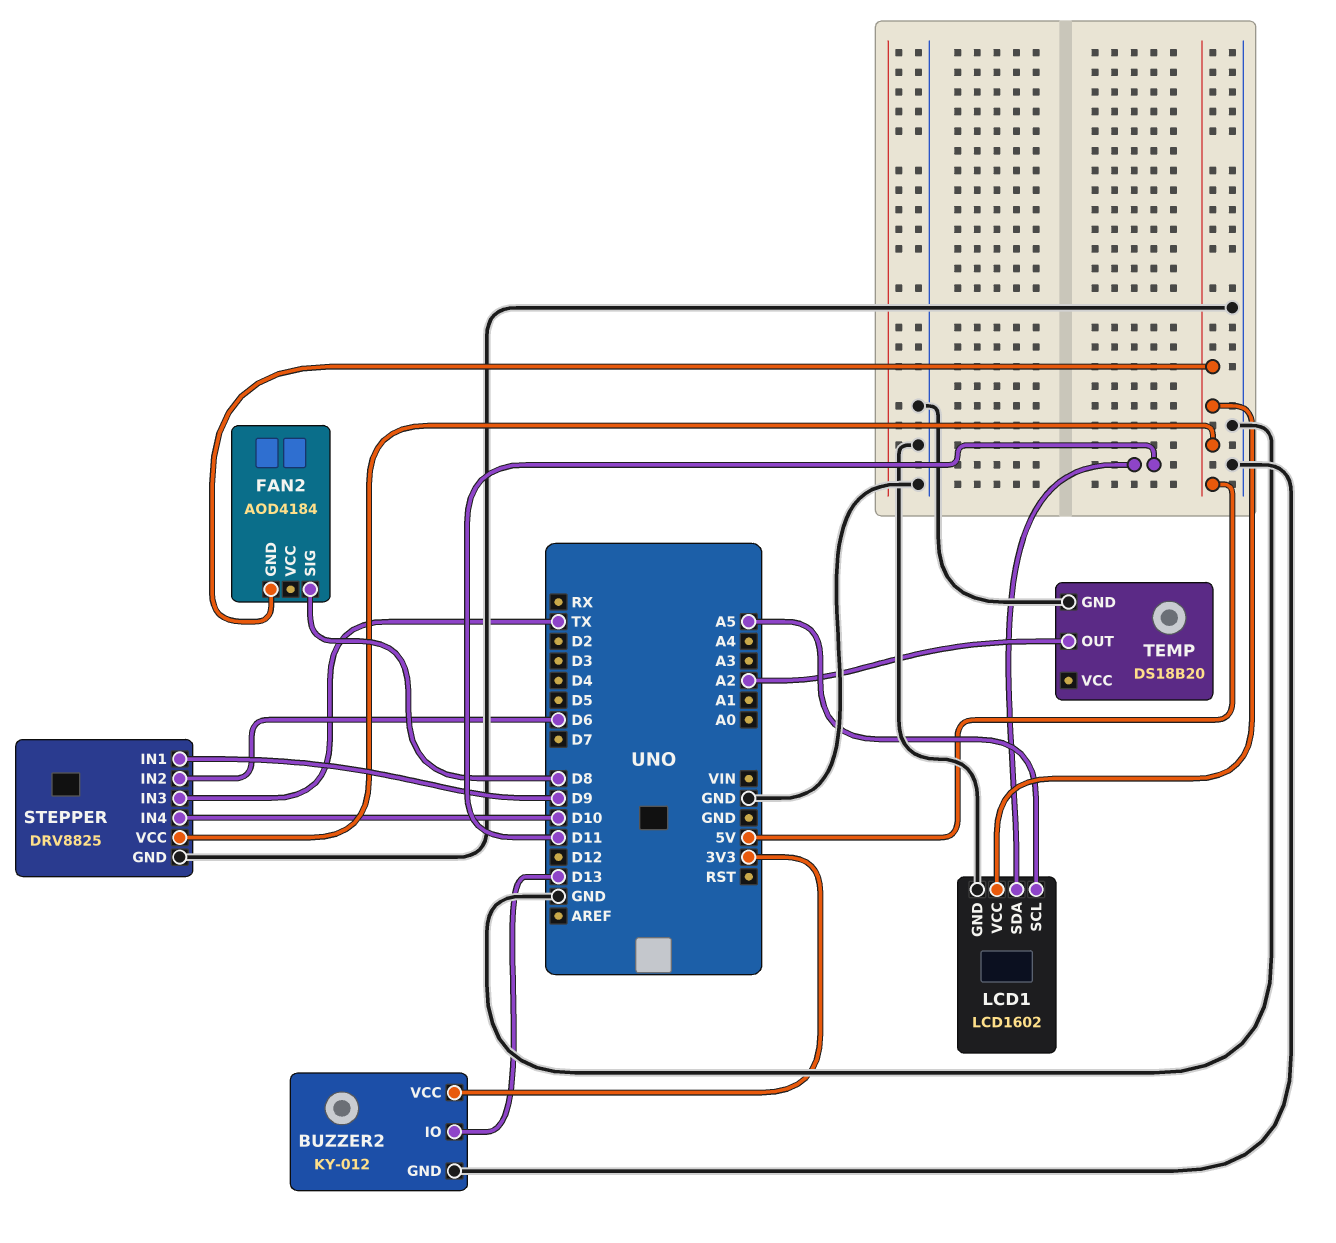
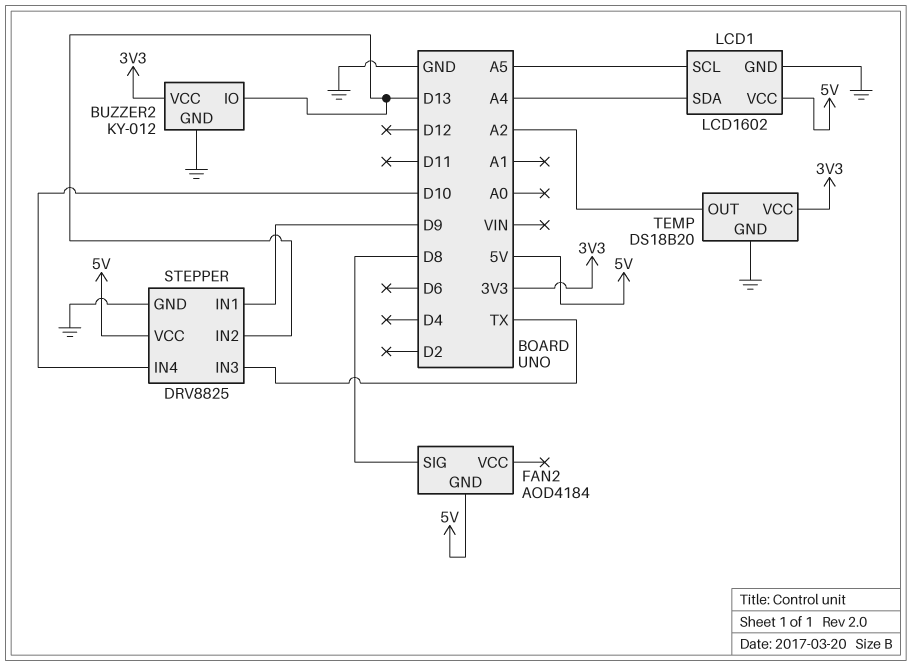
LCD1 pin SDA: D11 -> A4
STEPPER pin IN2: D6 -> D13
TEMP pin VCC: none -> 3V3

